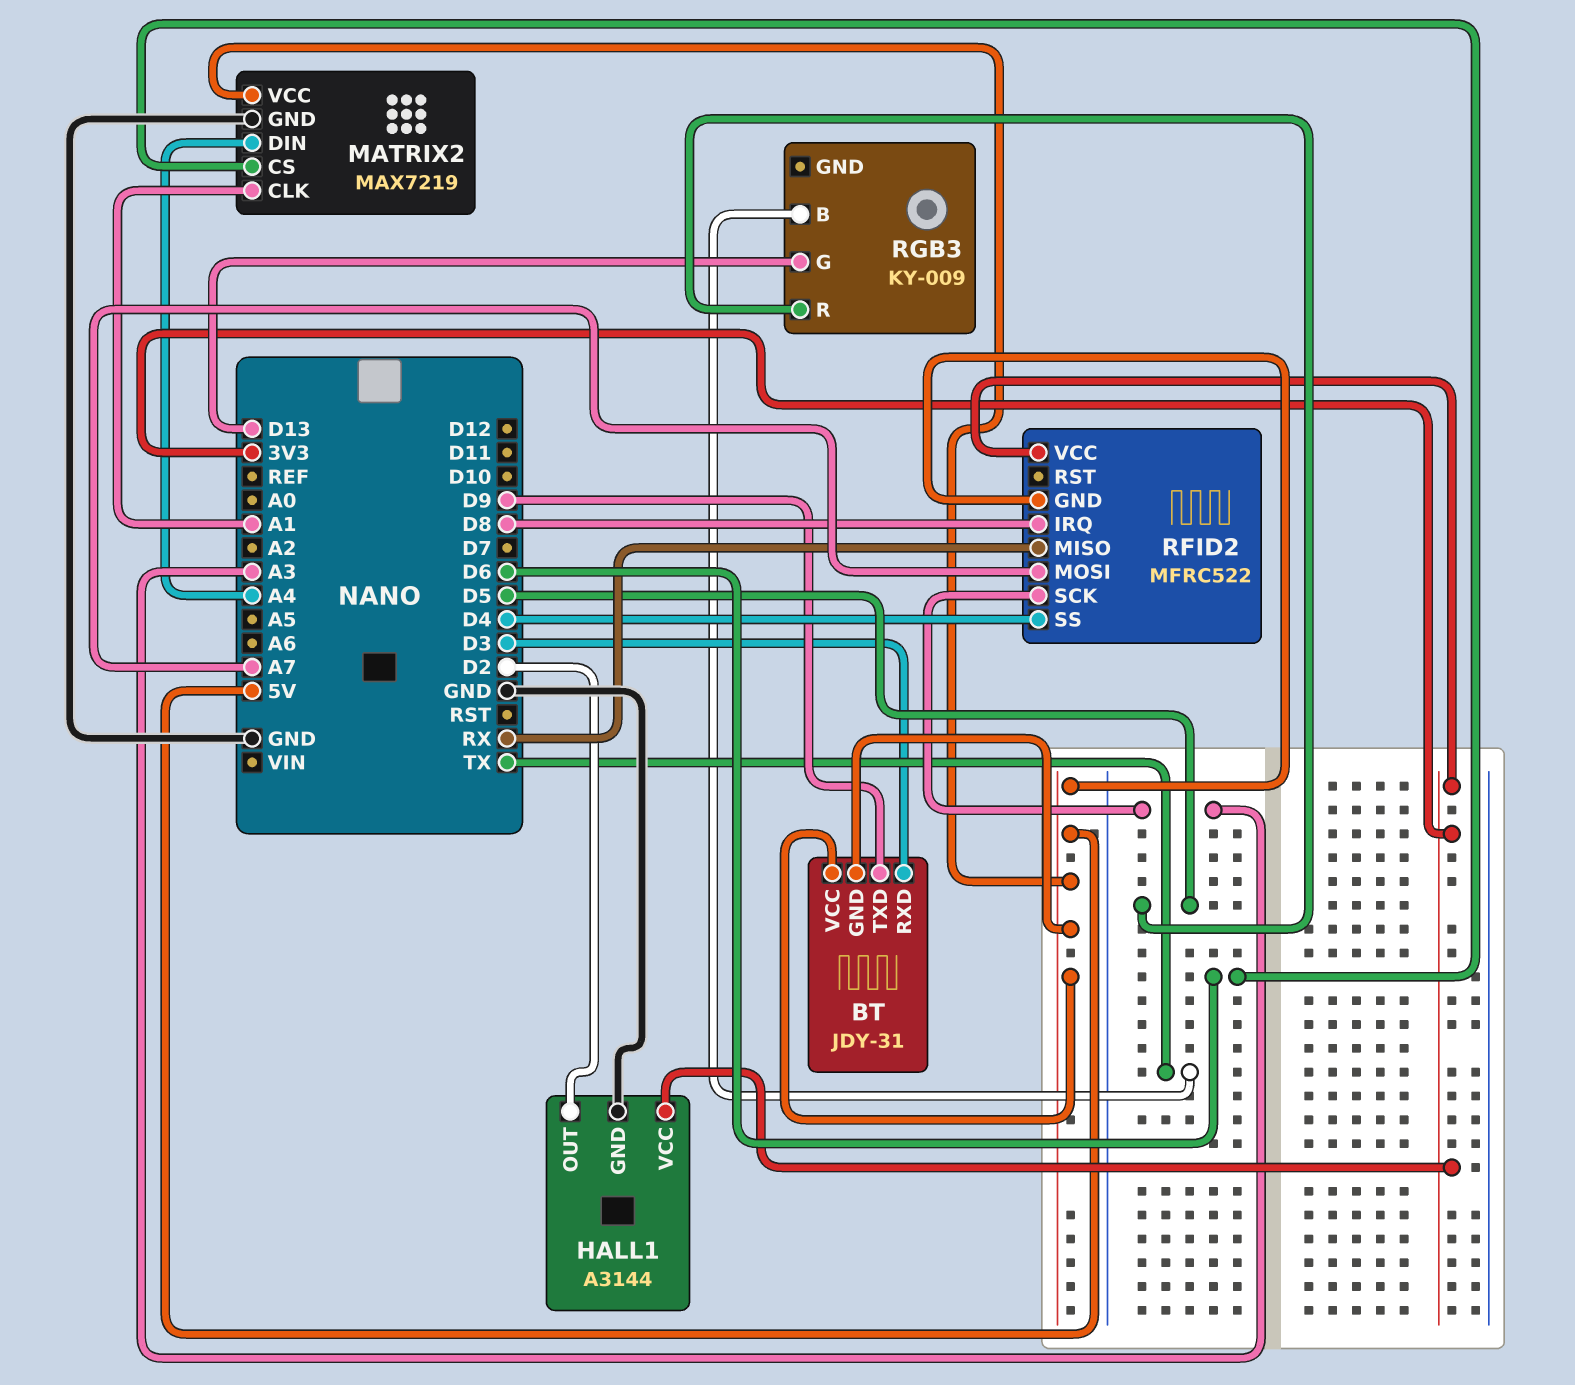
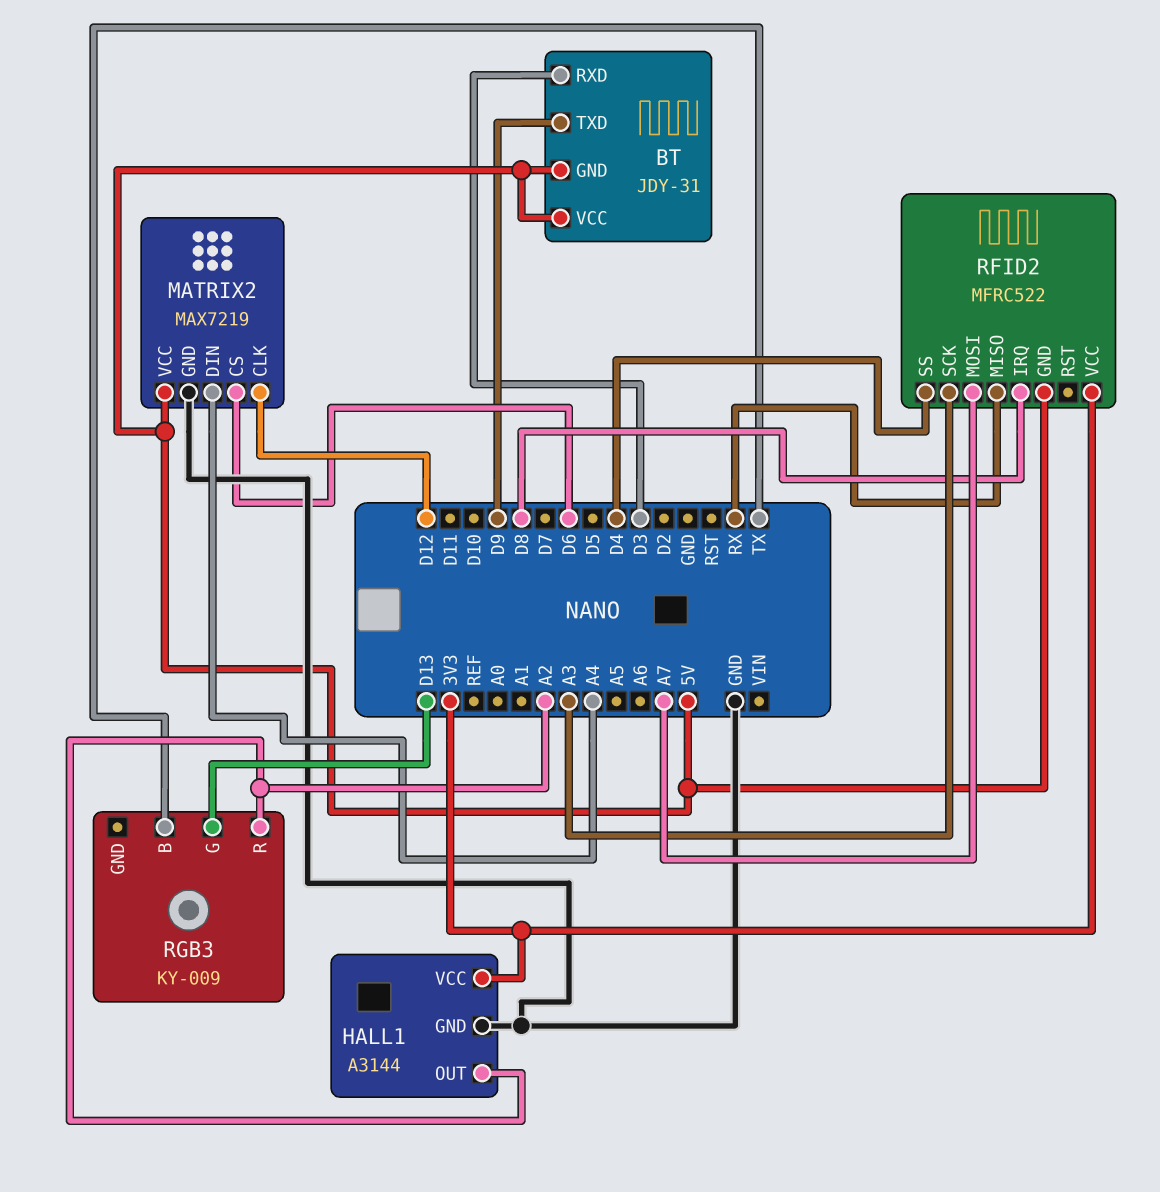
HALL1 pin OUT: D2 -> A2
MATRIX2 pin CLK: A1 -> D12
RGB3 pin R: D5 -> A2

